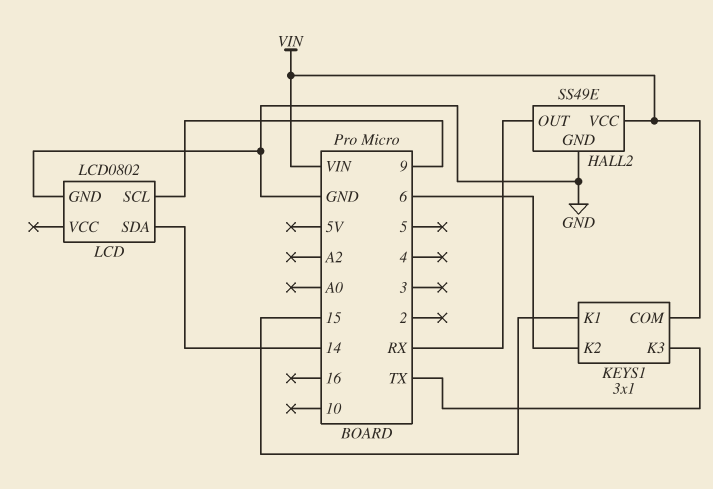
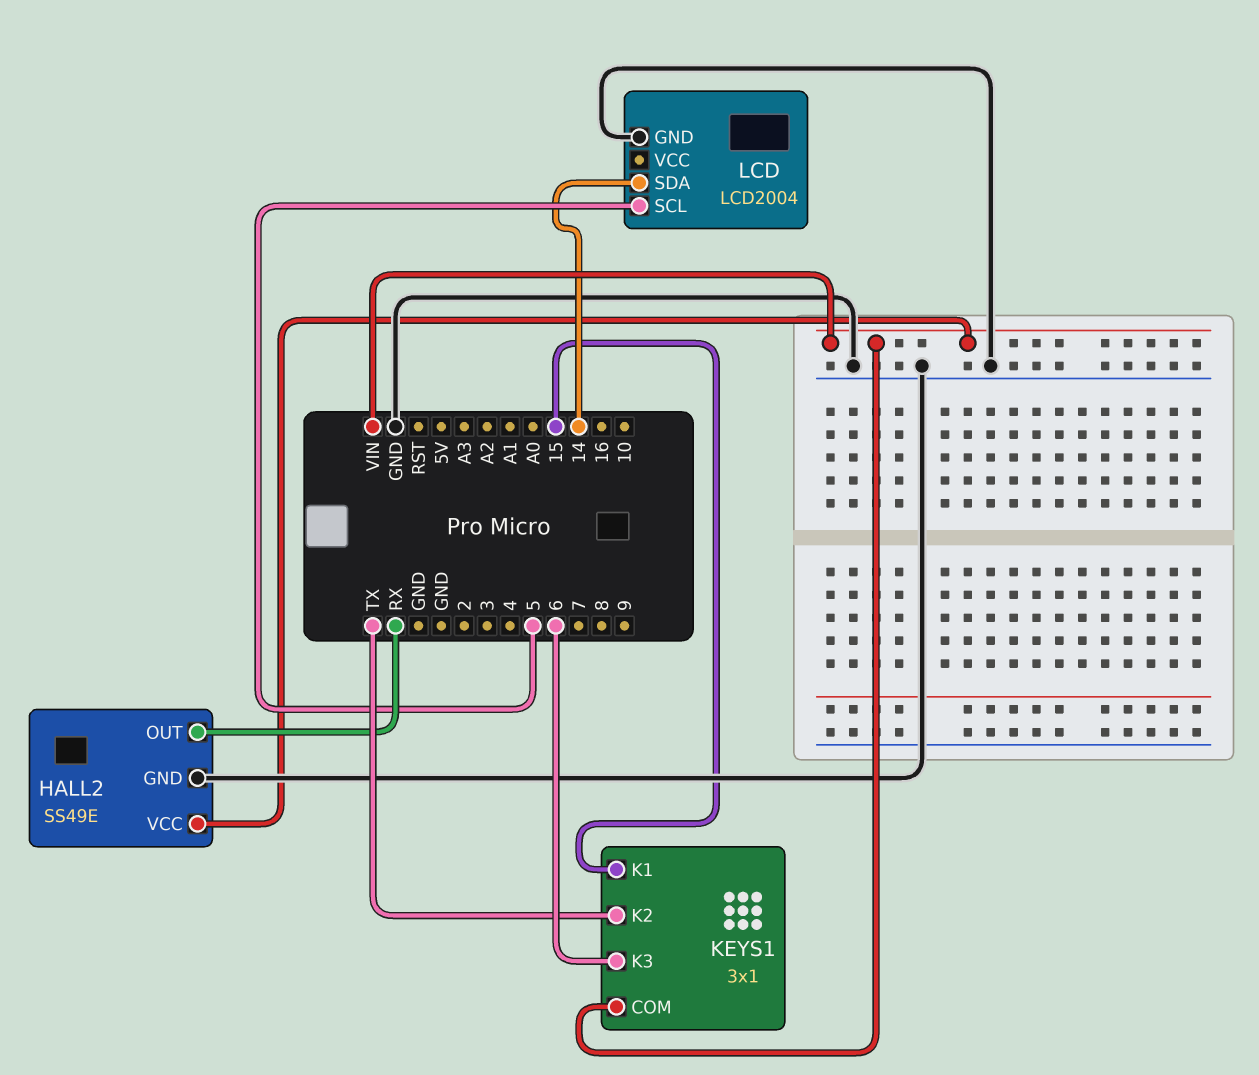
KEYS1 pin K2: 6 -> TX
KEYS1 pin K3: TX -> 6
LCD: LCD0802 -> LCD2004
LCD pin SCL: 9 -> 5

